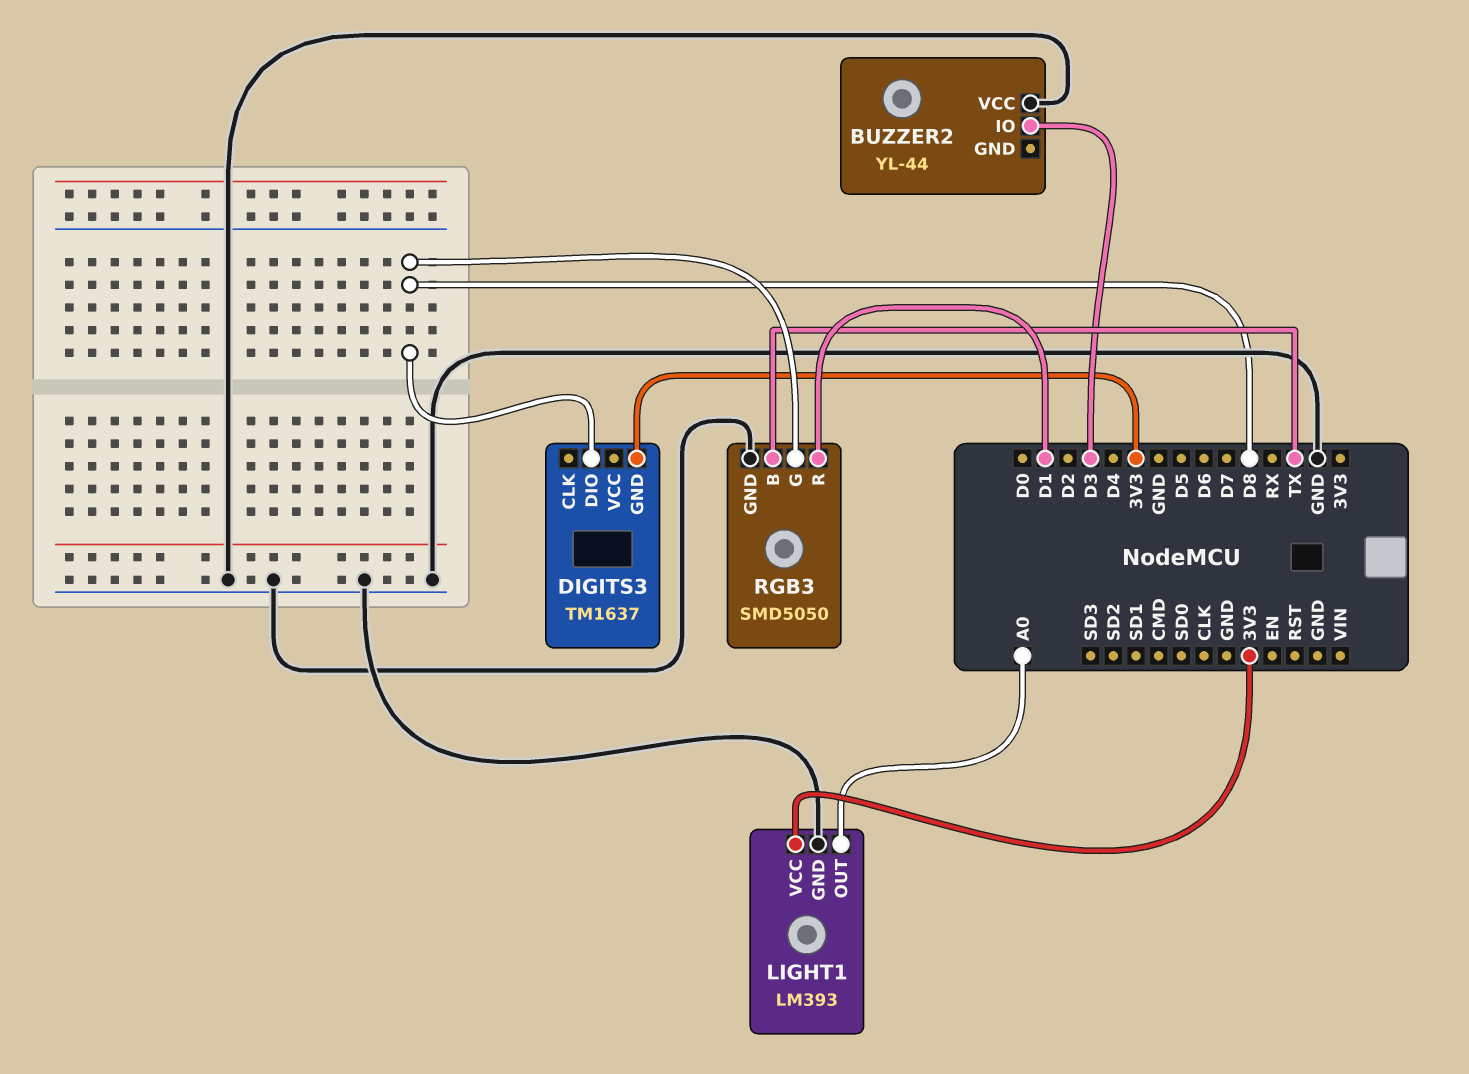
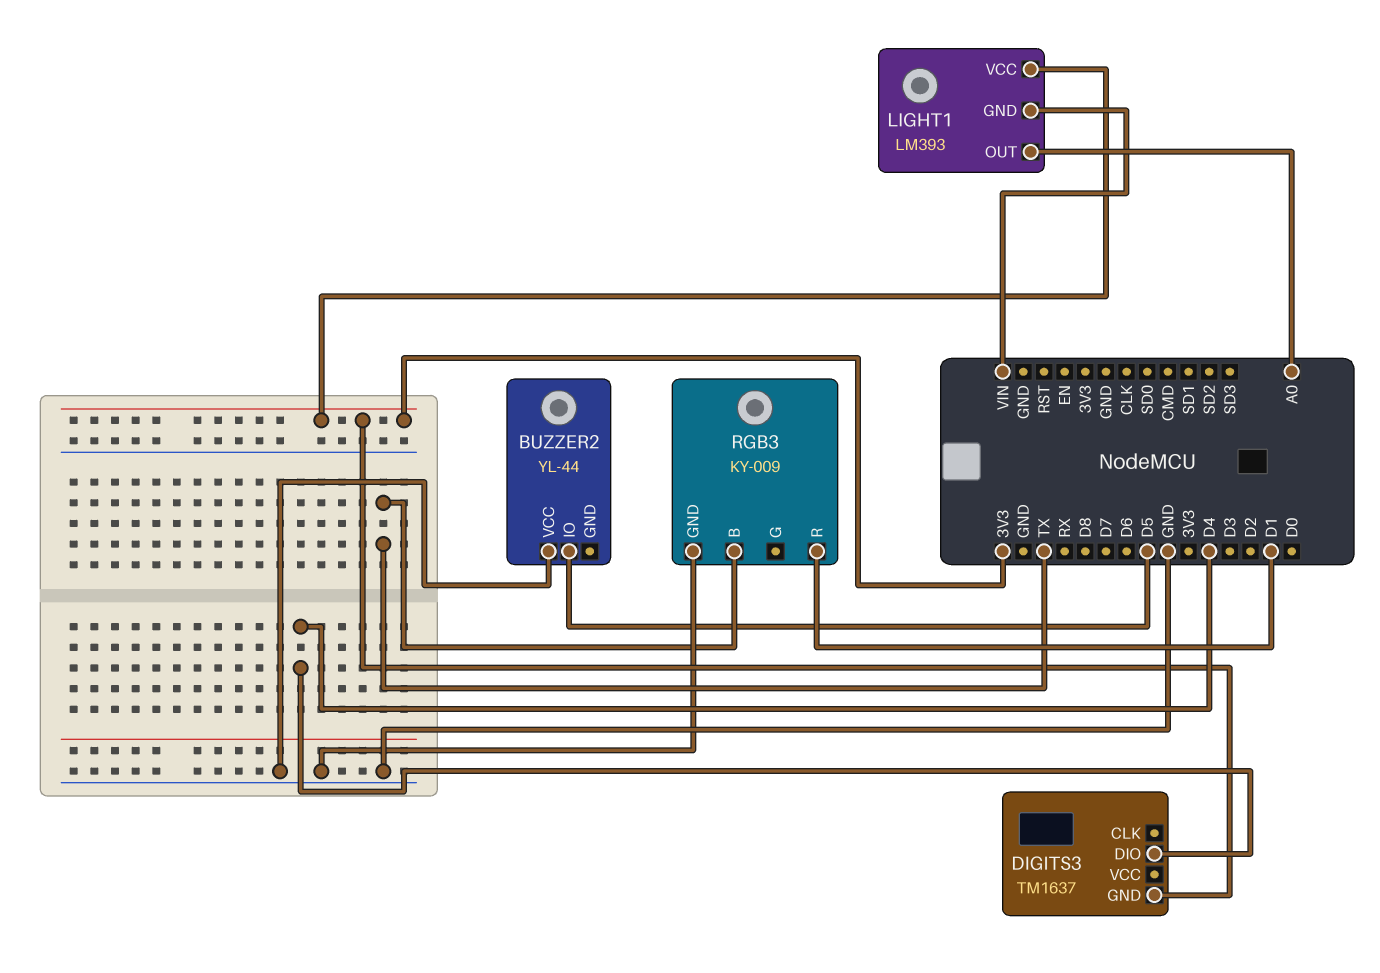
BUZZER2 pin IO: D3 -> D5
DIGITS3 pin DIO: D8 -> D4
LIGHT1 pin GND: GND -> VIN
RGB3: SMD5050 -> KY-009
RGB3 pin G: D8 -> none

